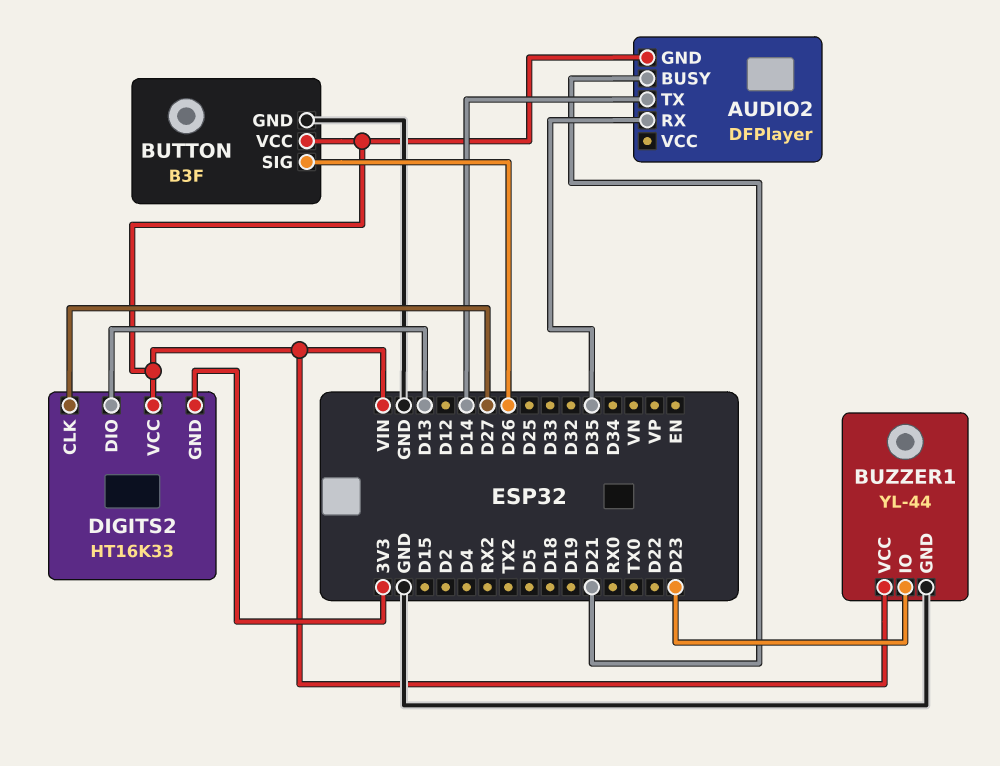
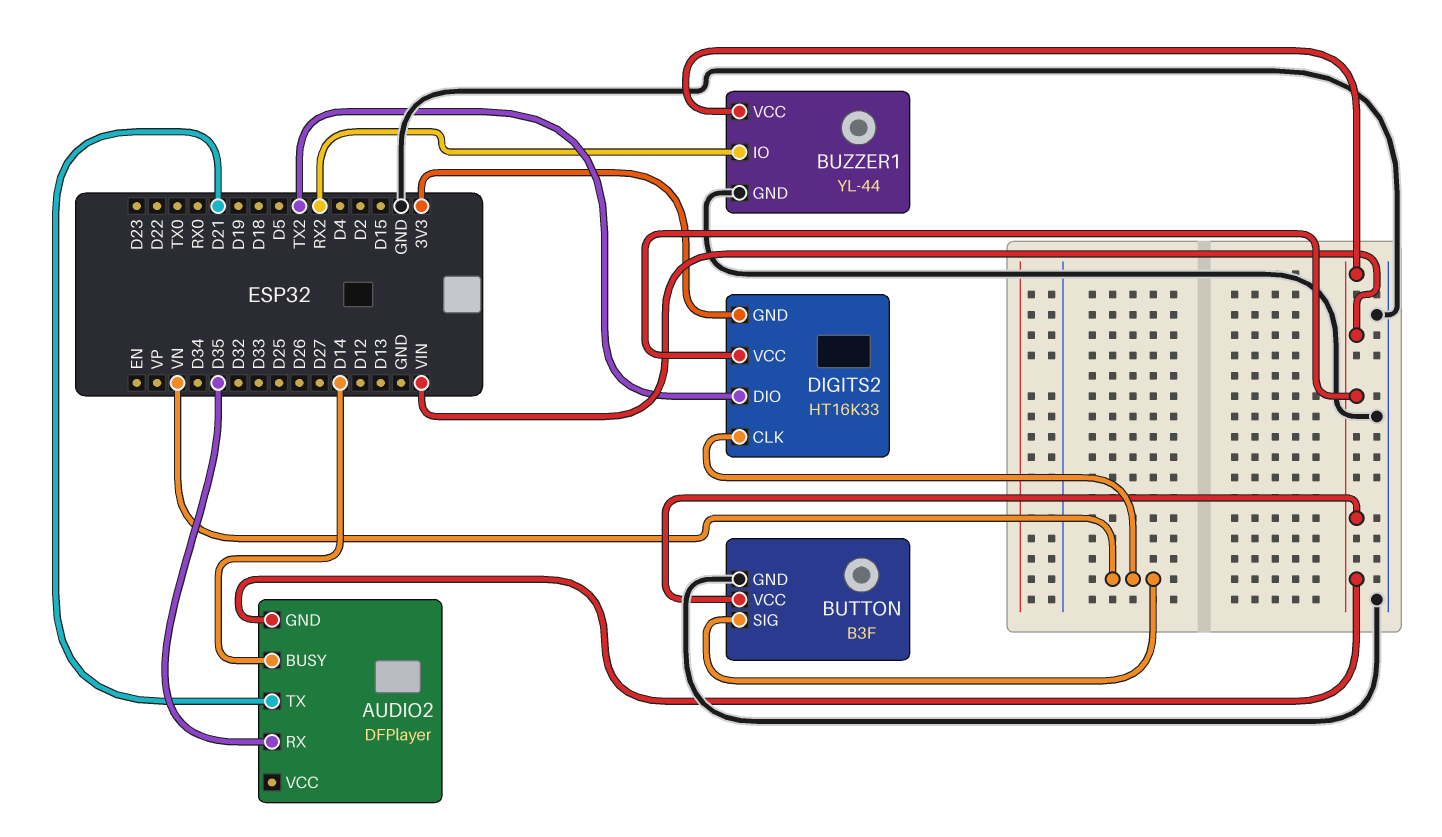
AUDIO2 pin BUSY: D21 -> D14
AUDIO2 pin TX: D14 -> D21
BUTTON pin SIG: D26 -> VN
BUZZER1 pin IO: D23 -> RX2
DIGITS2 pin CLK: D27 -> VN
DIGITS2 pin DIO: D13 -> TX2

